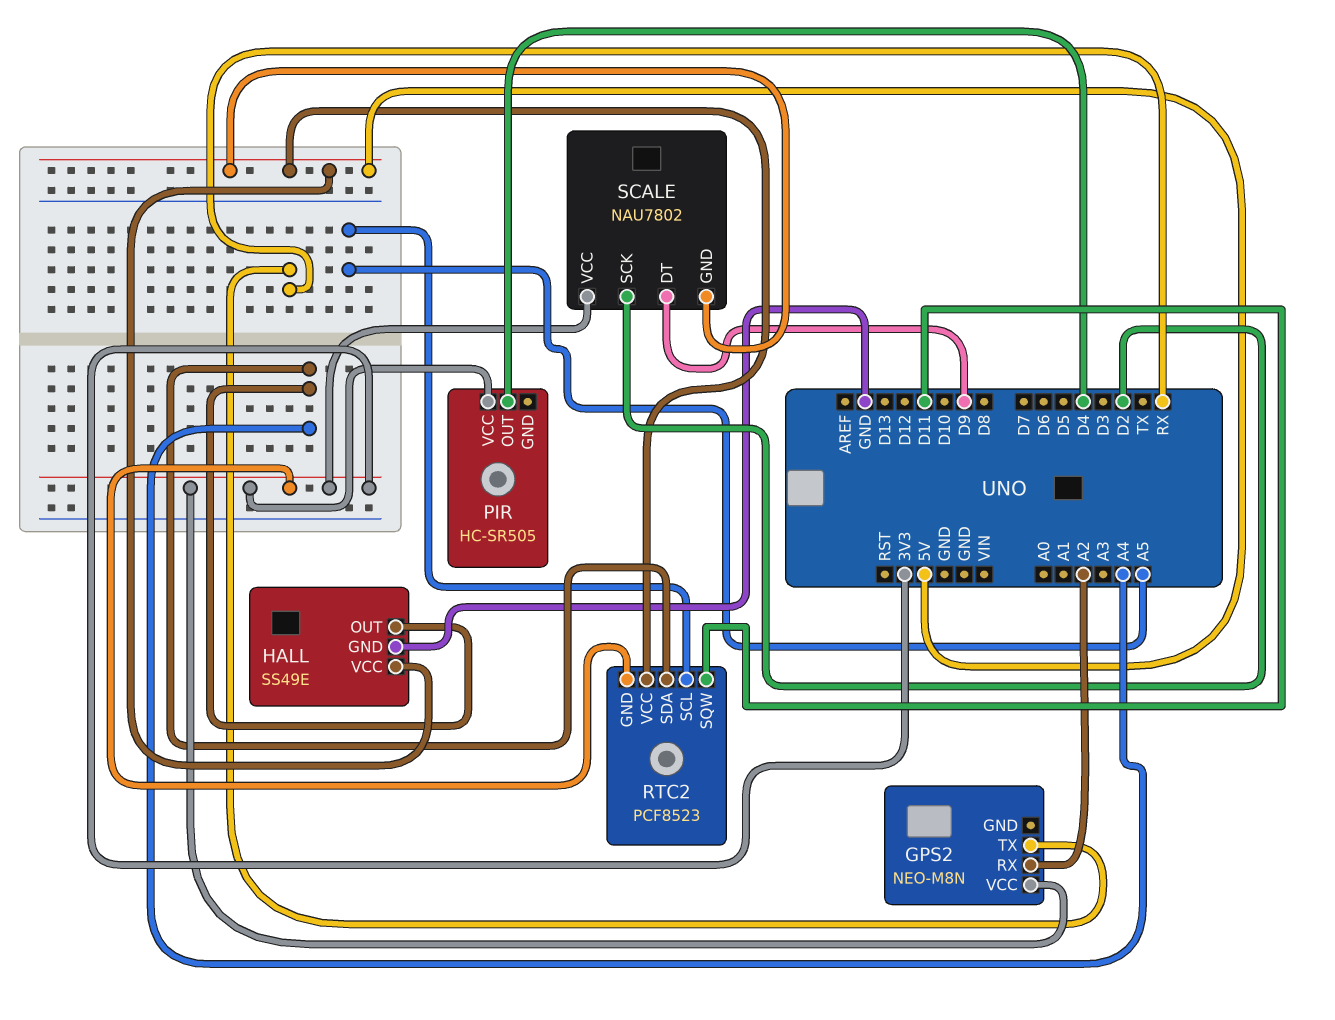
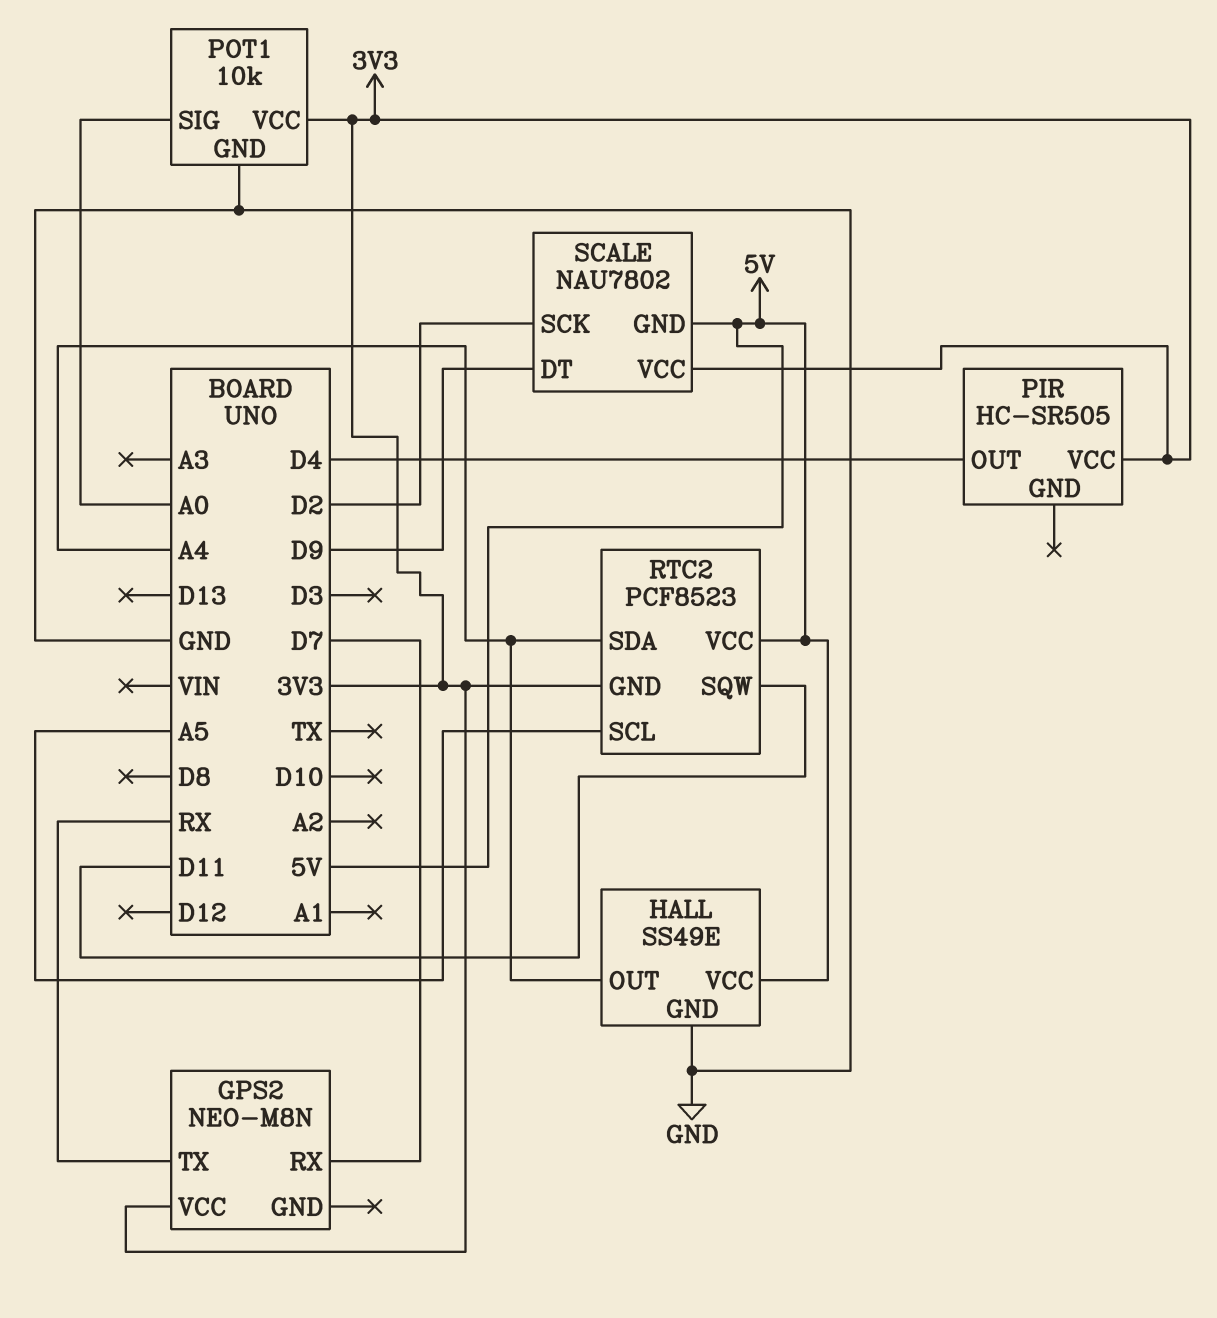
GPS2 pin RX: A2 -> D7
POT1: none -> 10k
POT1 pin GND: none -> GND
POT1 pin SIG: none -> A0
POT1 pin VCC: none -> 3V3

